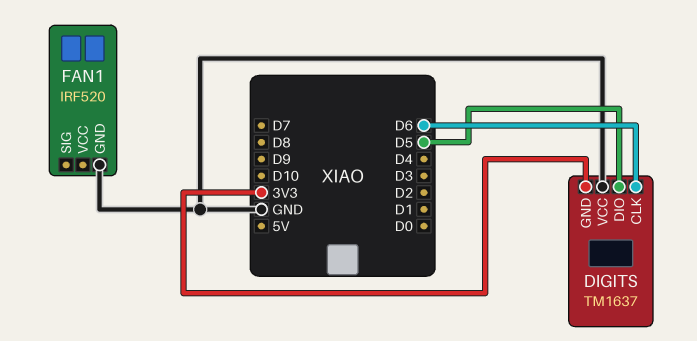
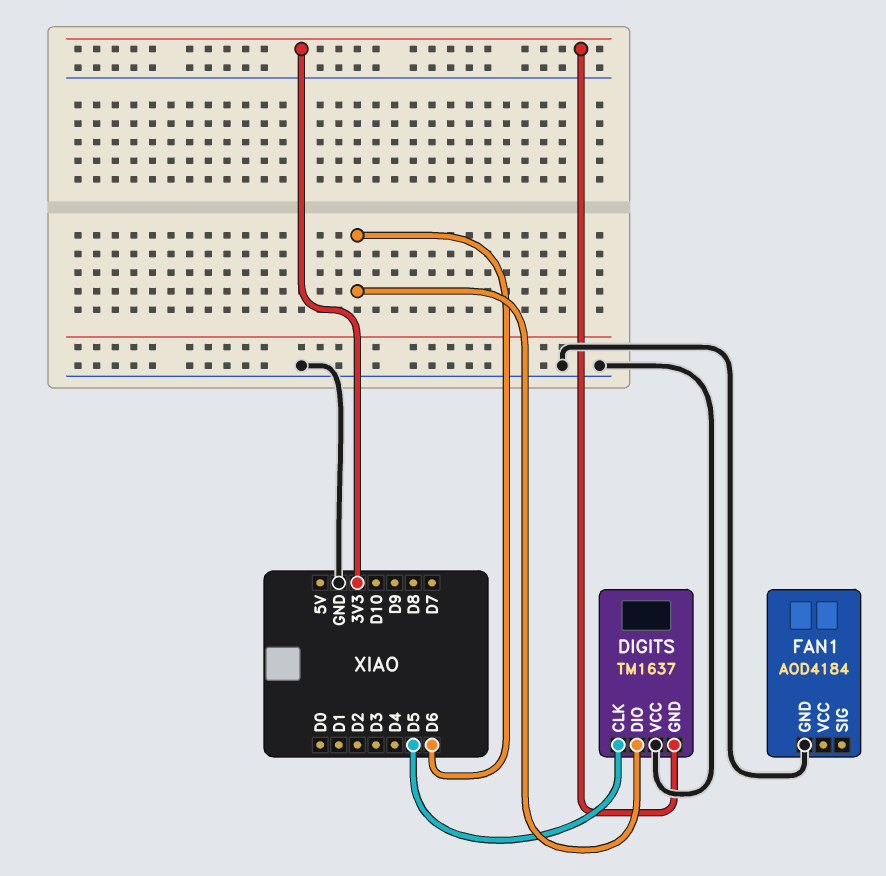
DIGITS pin CLK: D6 -> D5
DIGITS pin DIO: D5 -> D6
FAN1: IRF520 -> AOD4184

